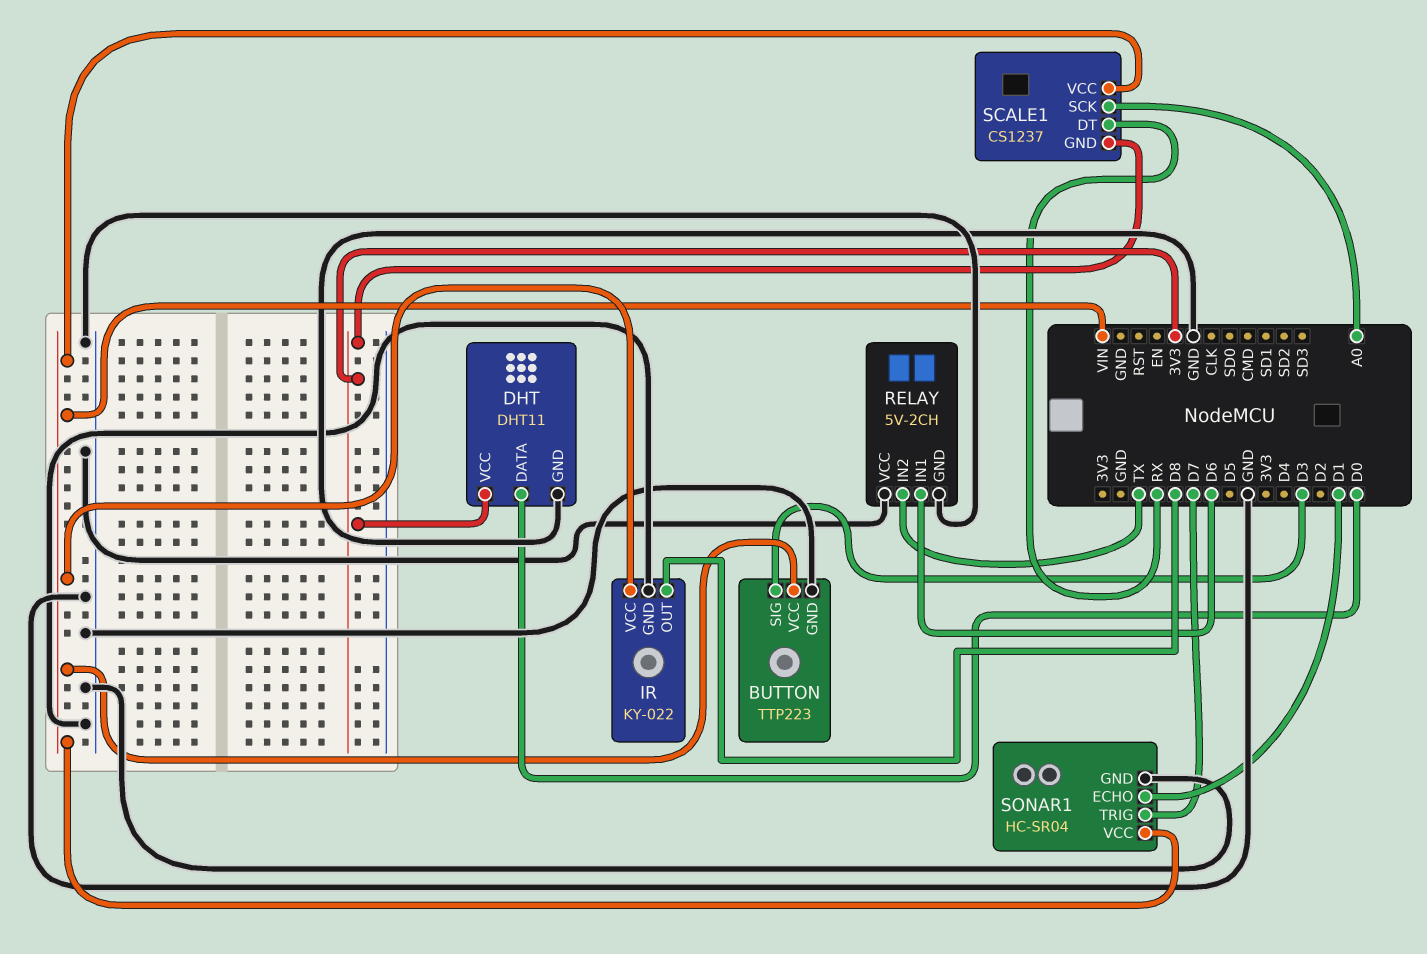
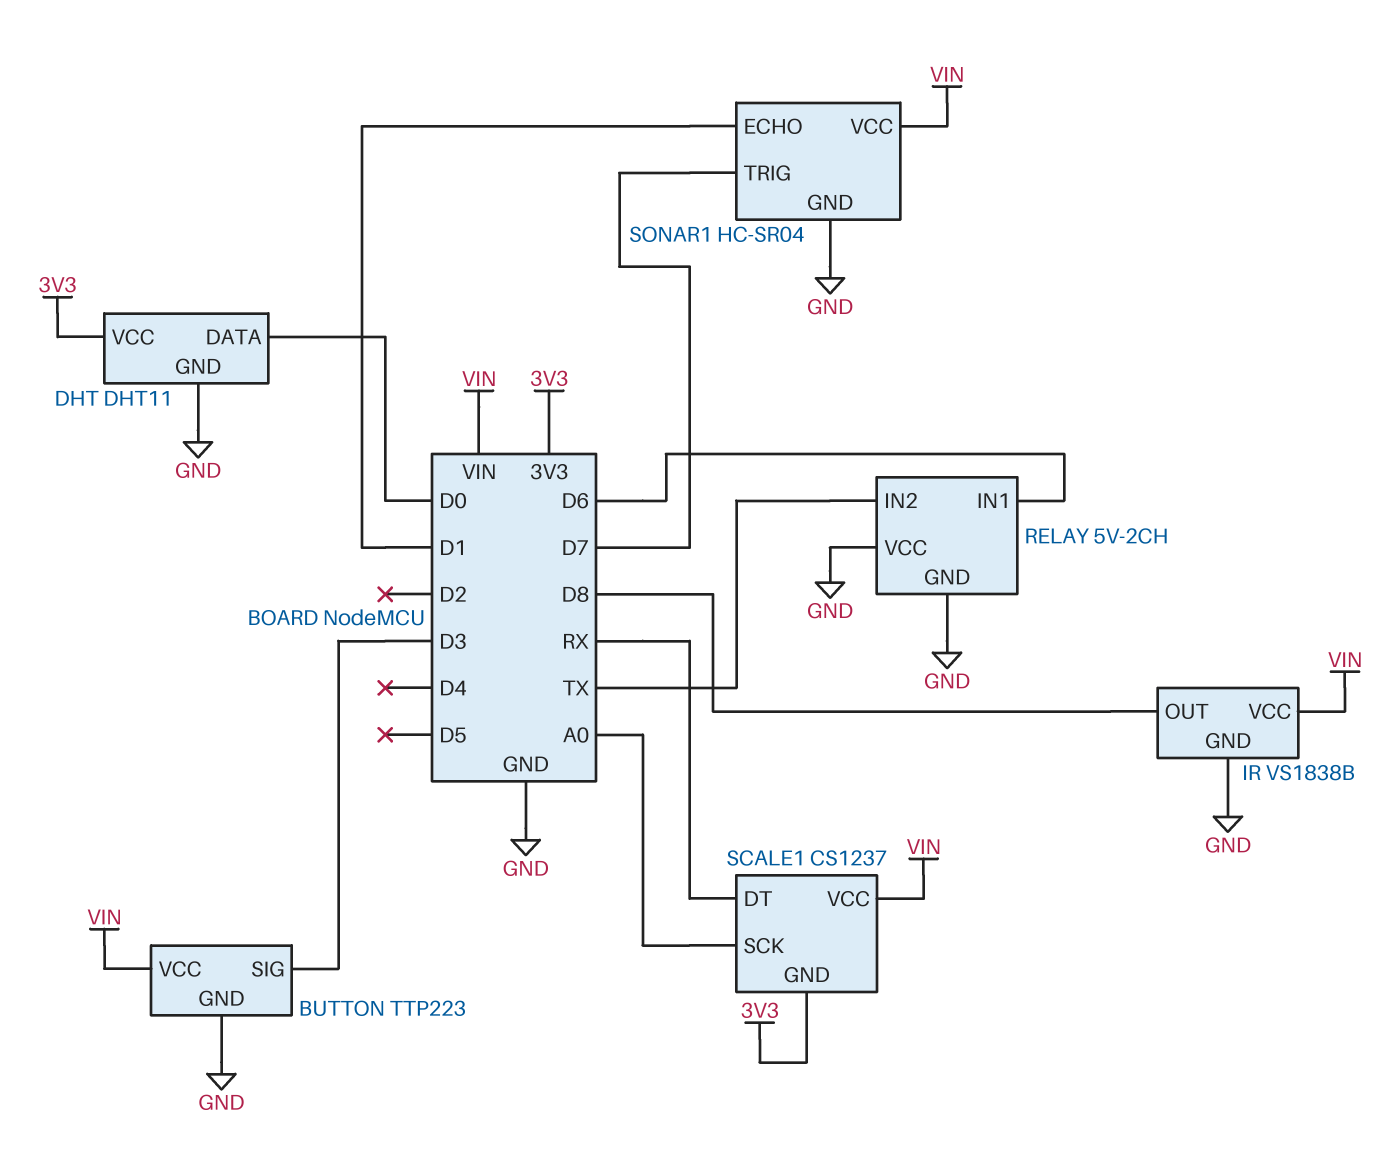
IR: KY-022 -> VS1838B

